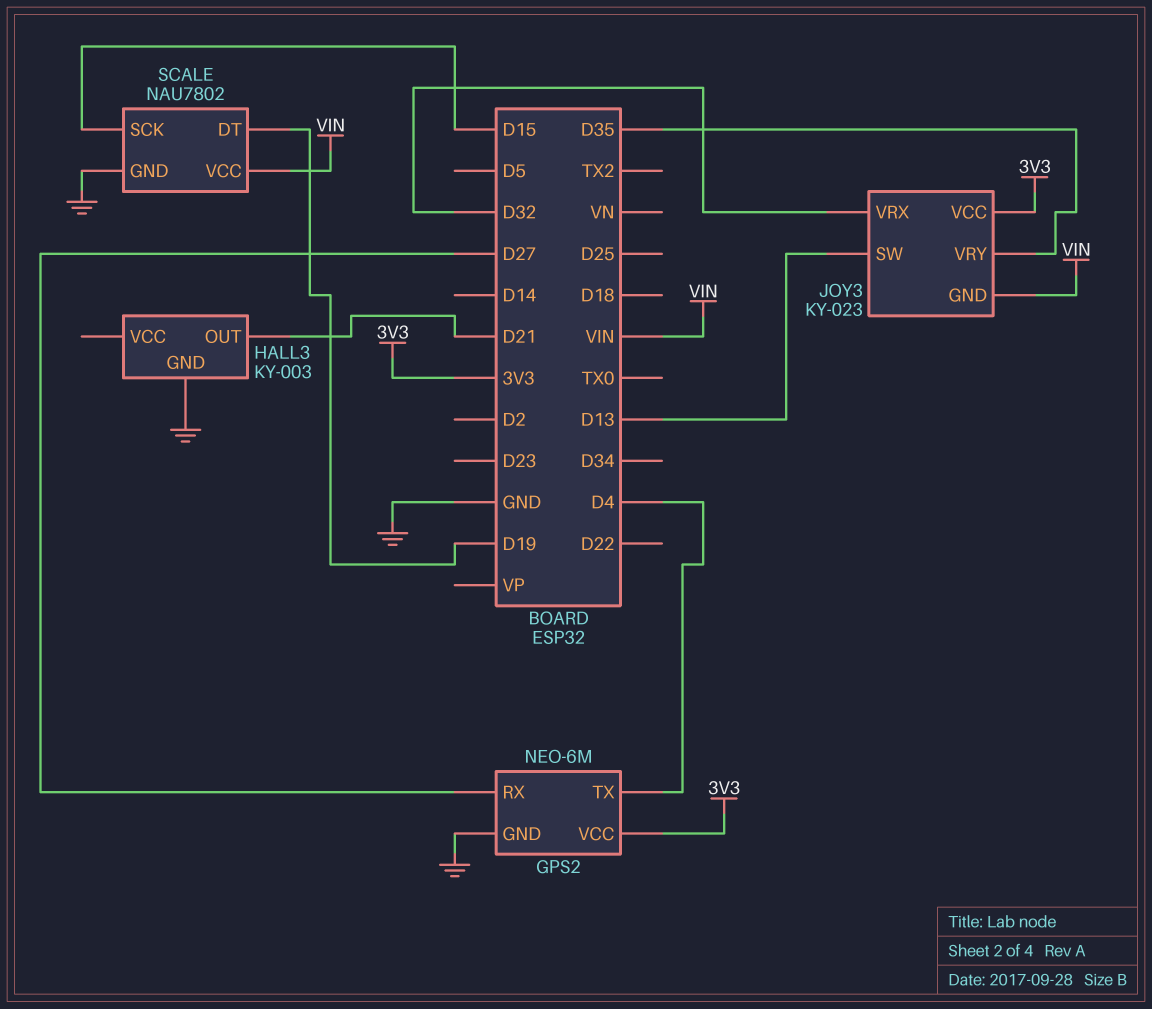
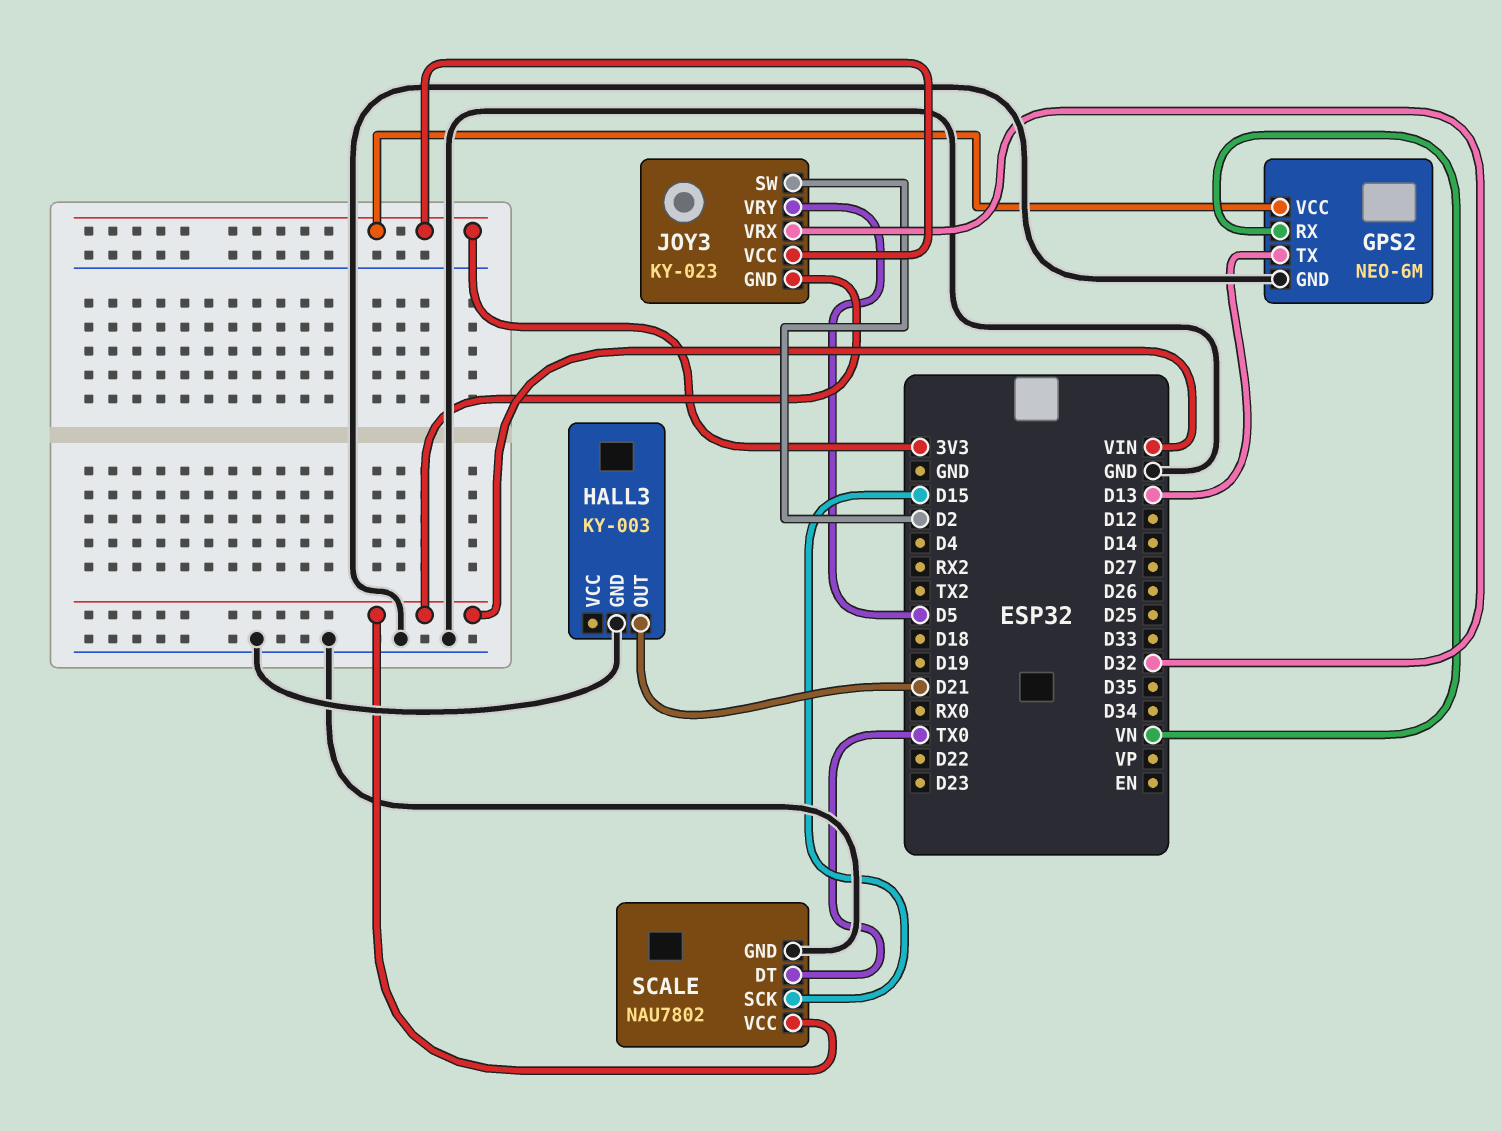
GPS2 pin RX: D27 -> VN
GPS2 pin TX: D4 -> D13
JOY3 pin SW: D13 -> D2
JOY3 pin VRY: D35 -> D5
SCALE pin DT: D19 -> TX0

